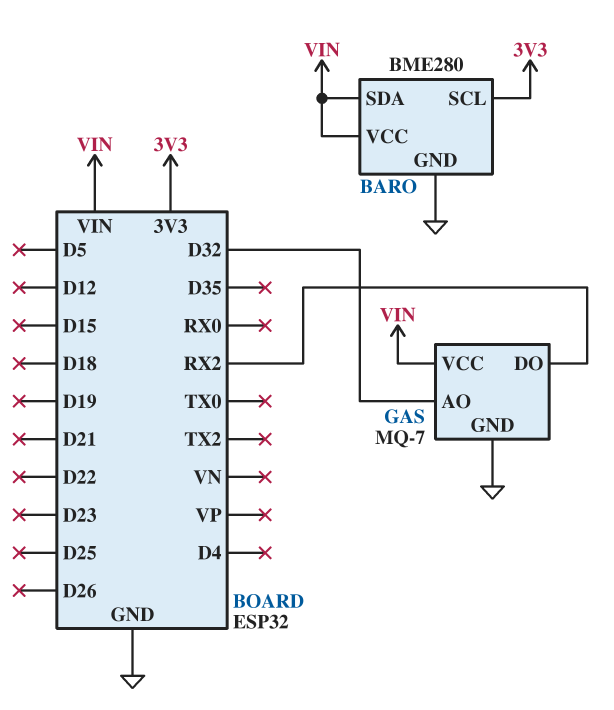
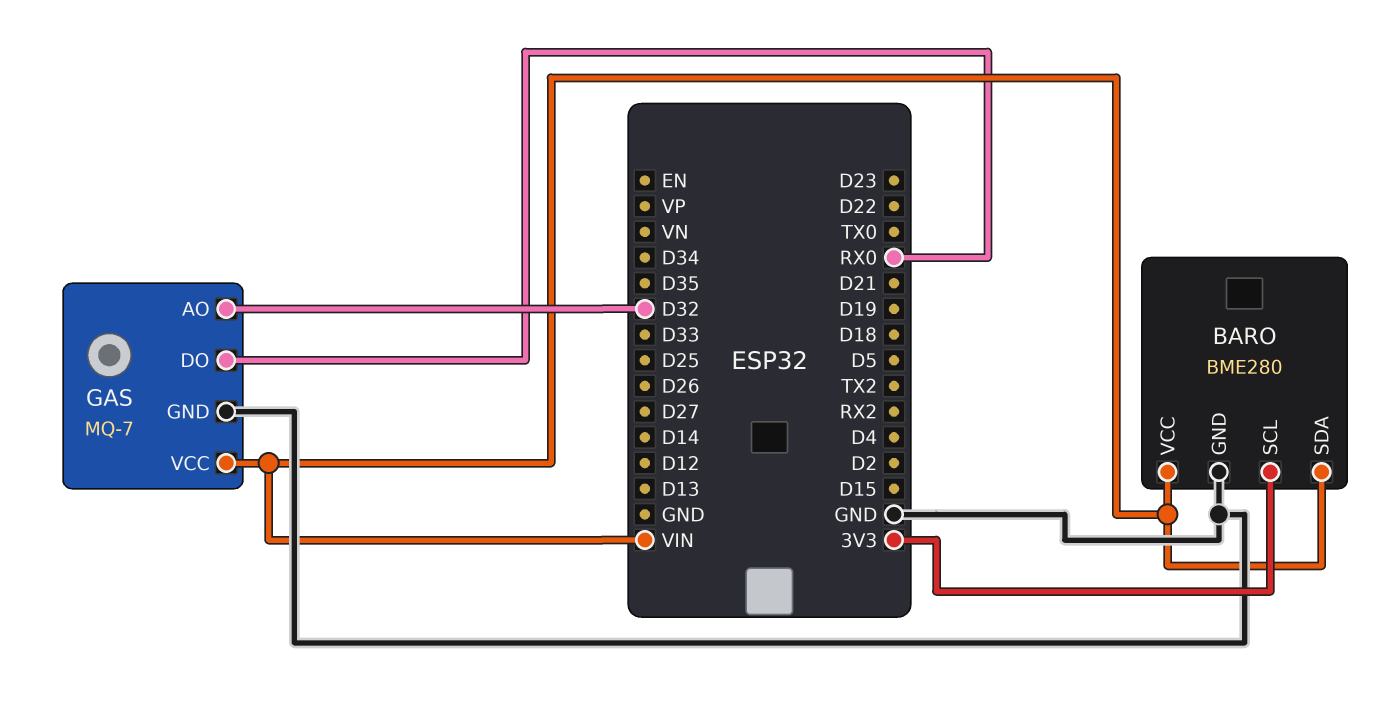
GAS pin DO: RX2 -> RX0

